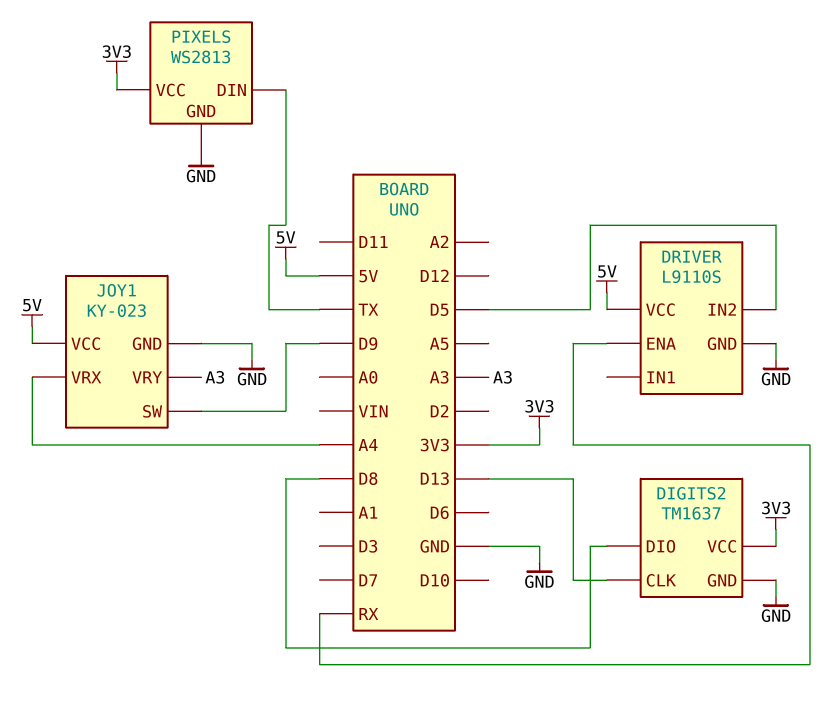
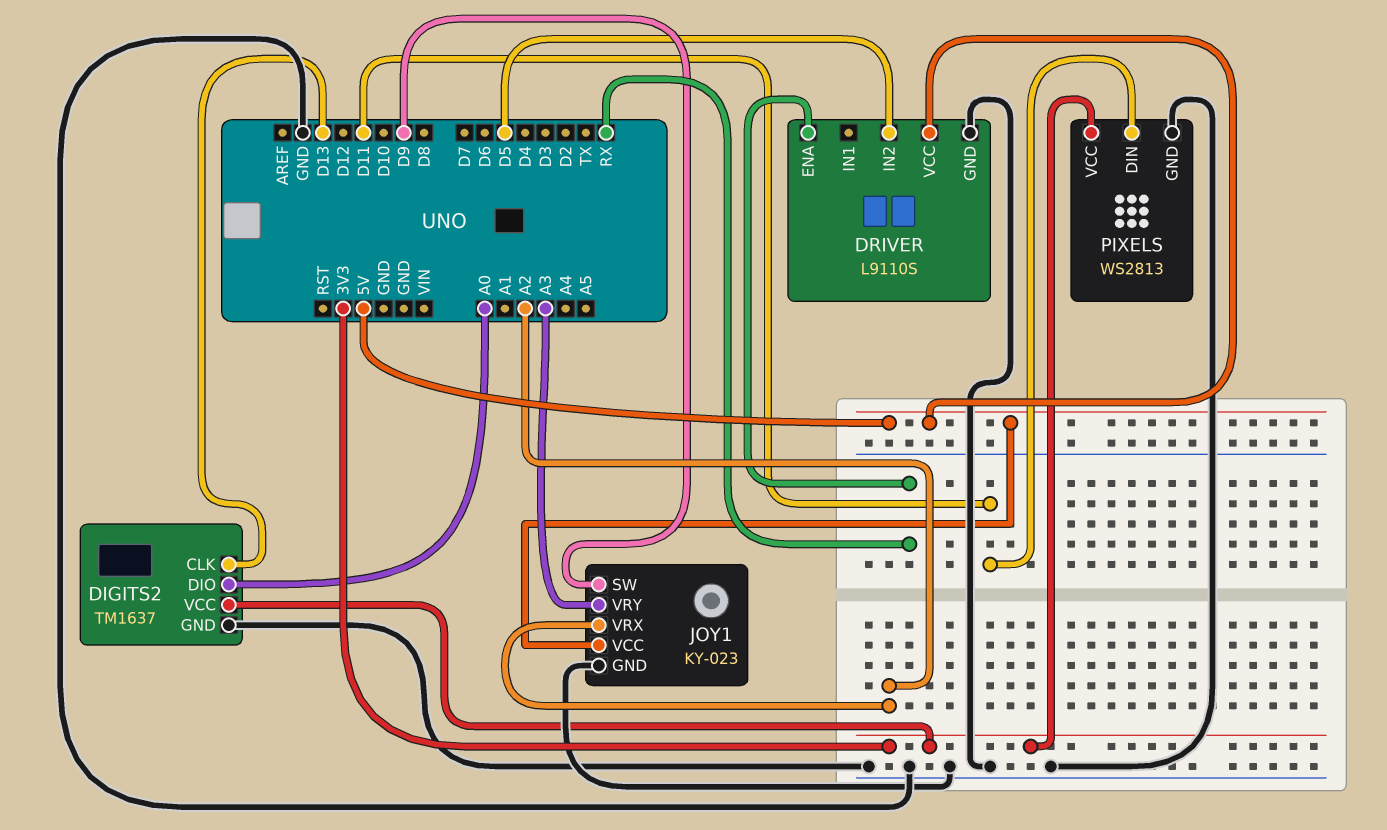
DIGITS2 pin DIO: D8 -> A0
JOY1 pin VRX: A4 -> A2
PIXELS pin DIN: TX -> D11

